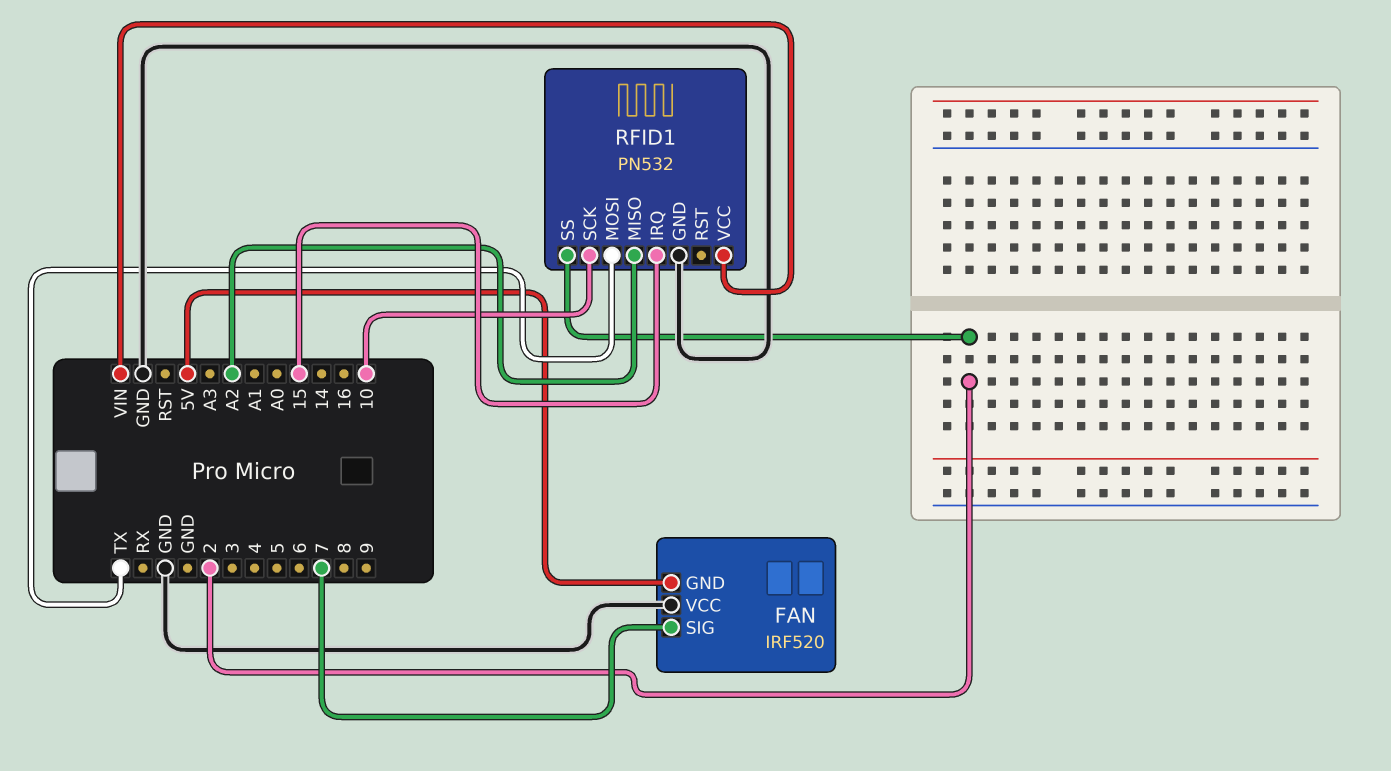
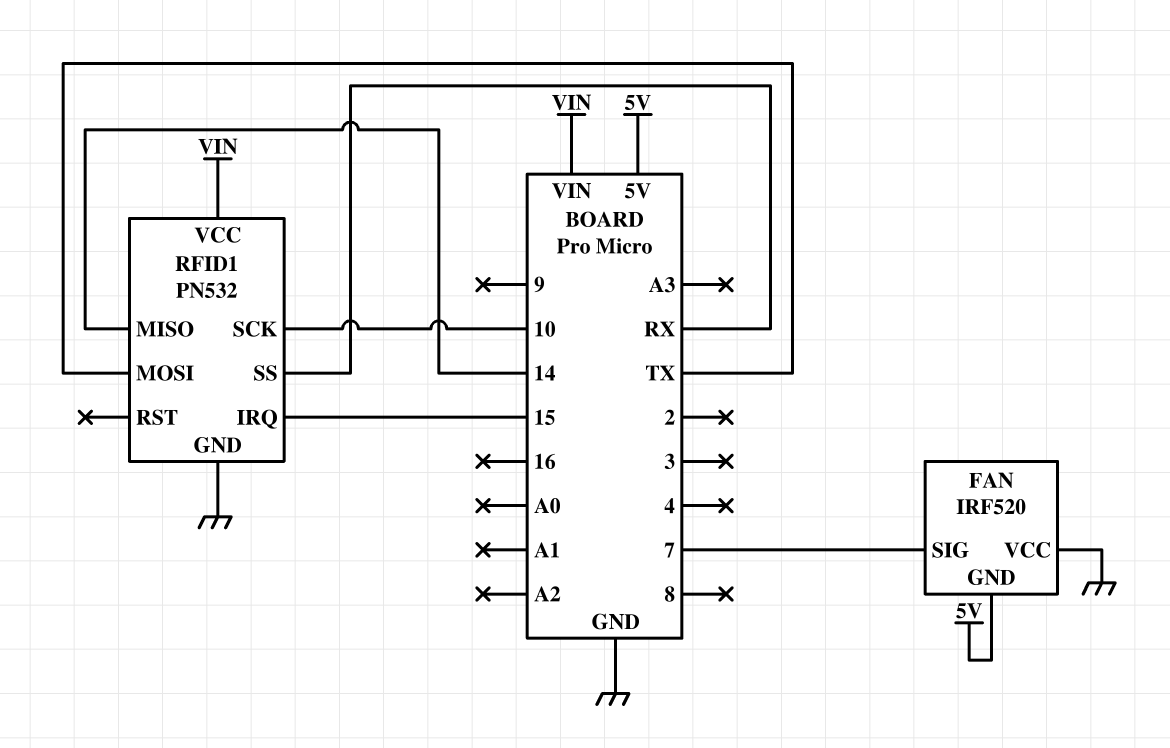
RFID1 pin MISO: A2 -> 14
RFID1 pin SS: 2 -> RX

